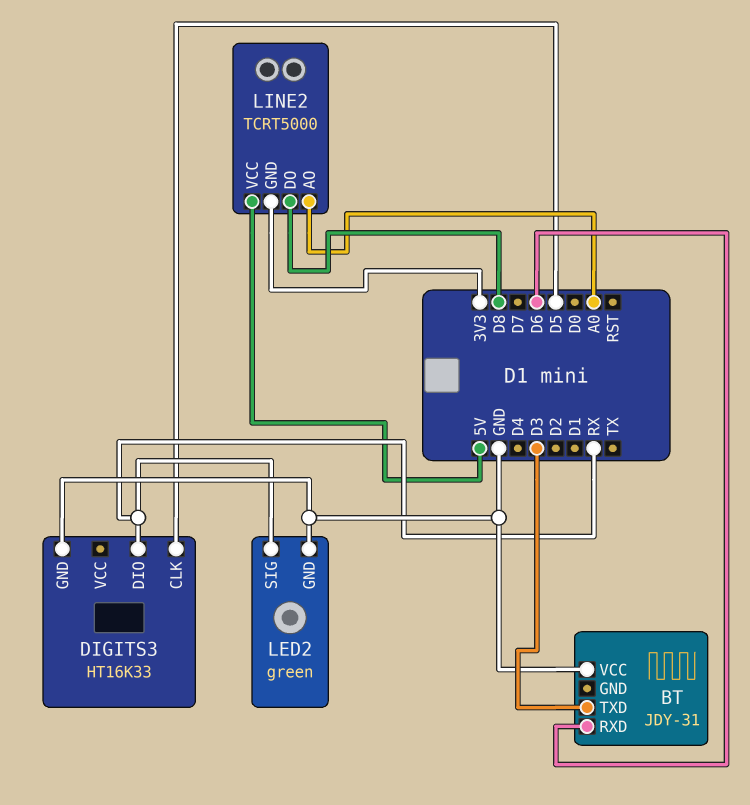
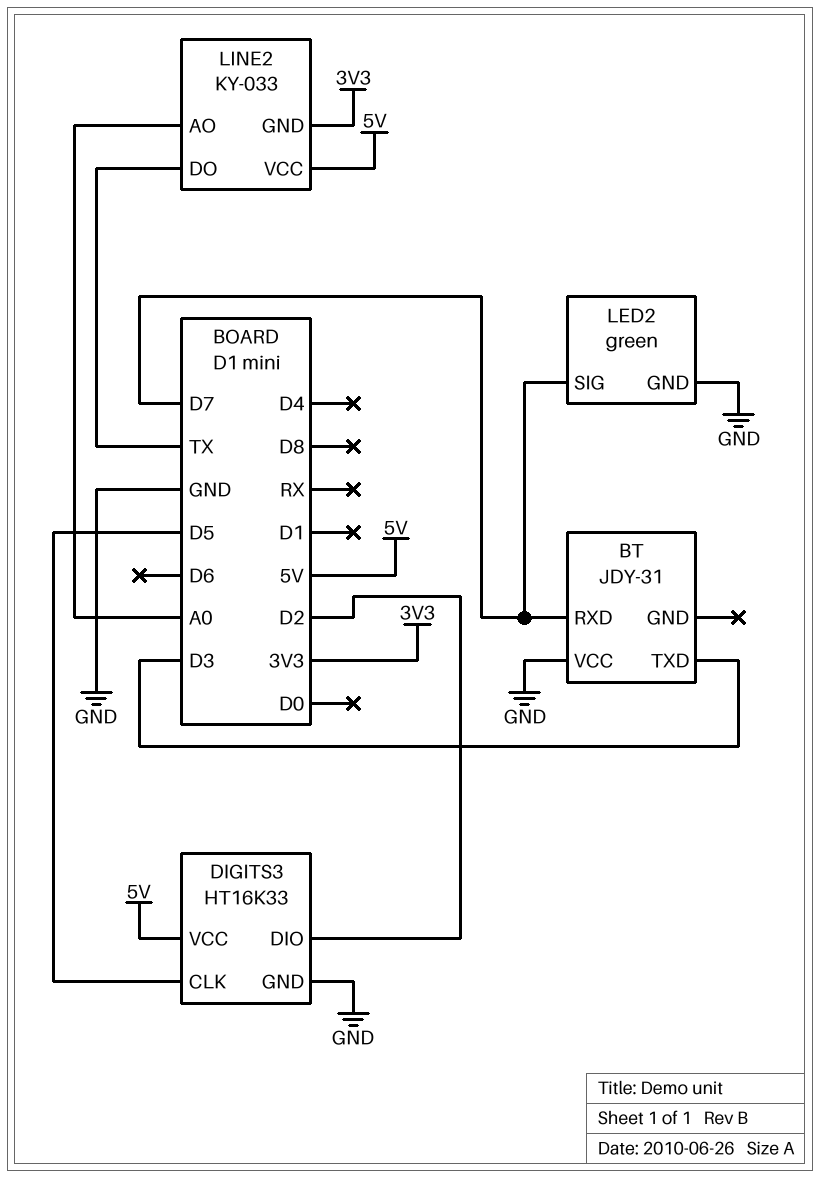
BT pin RXD: D6 -> D7
DIGITS3 pin DIO: RX -> D2
DIGITS3 pin VCC: none -> 5V
LED2 pin SIG: RX -> D7
LINE2: TCRT5000 -> KY-033
LINE2 pin DO: D8 -> TX

